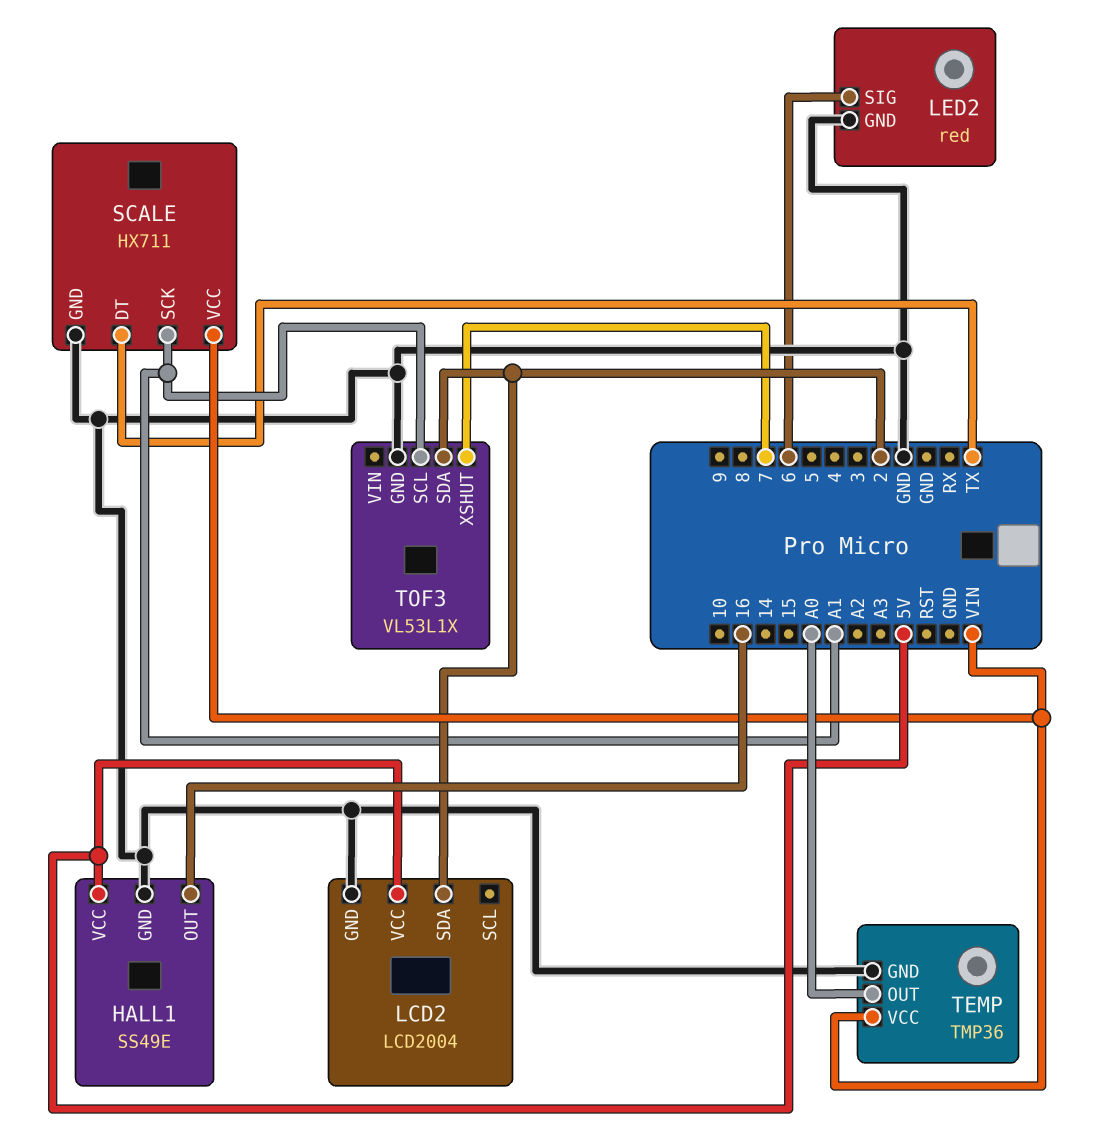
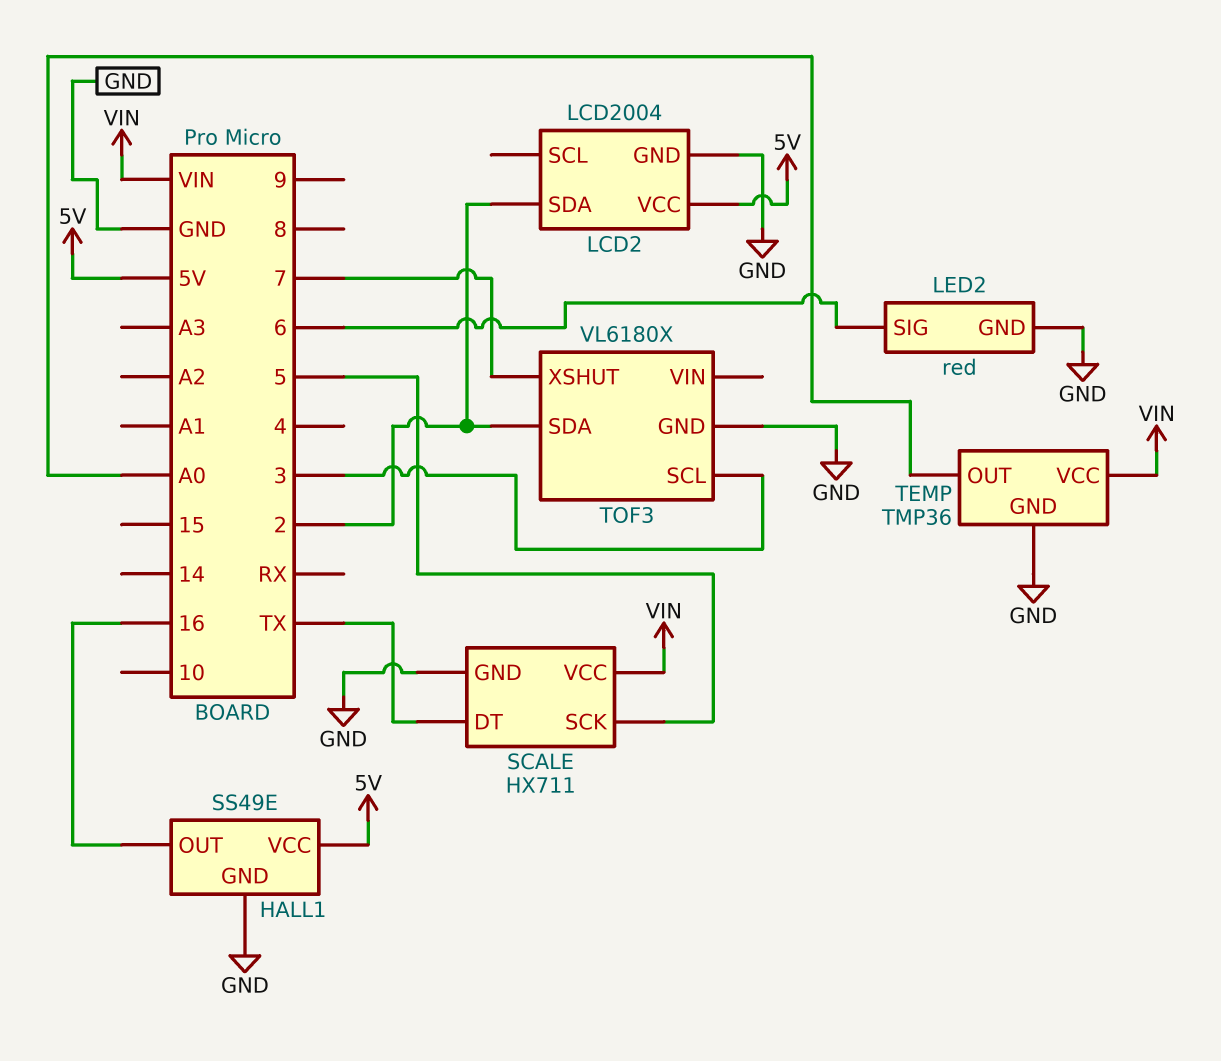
SCALE pin SCK: A1 -> 5
TOF3: VL53L1X -> VL6180X
TOF3 pin SCL: A1 -> 3

